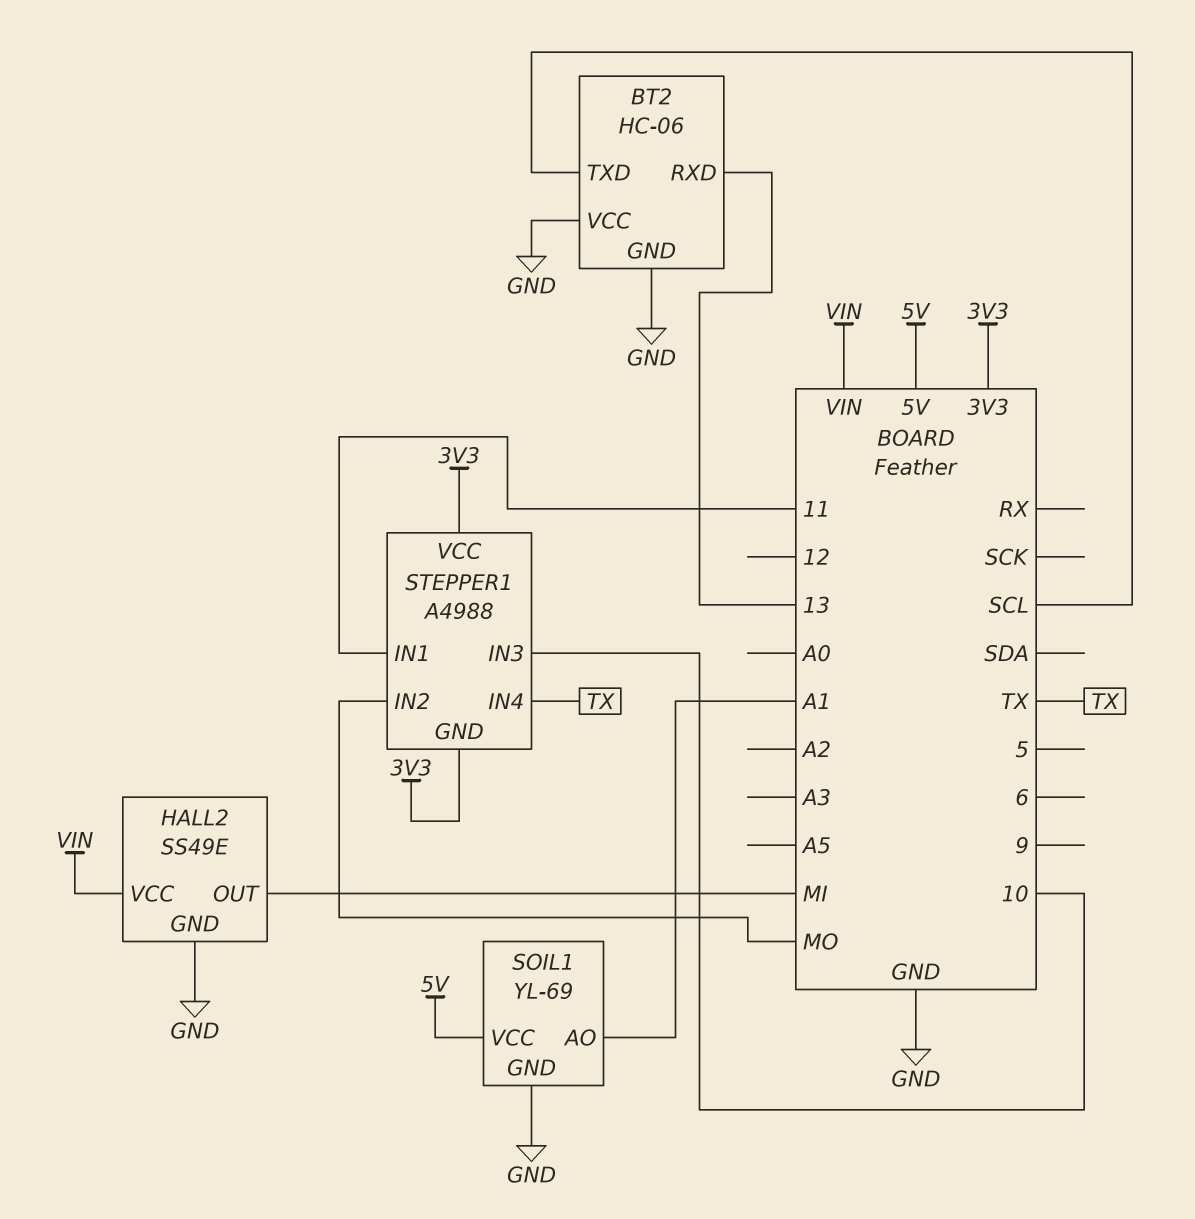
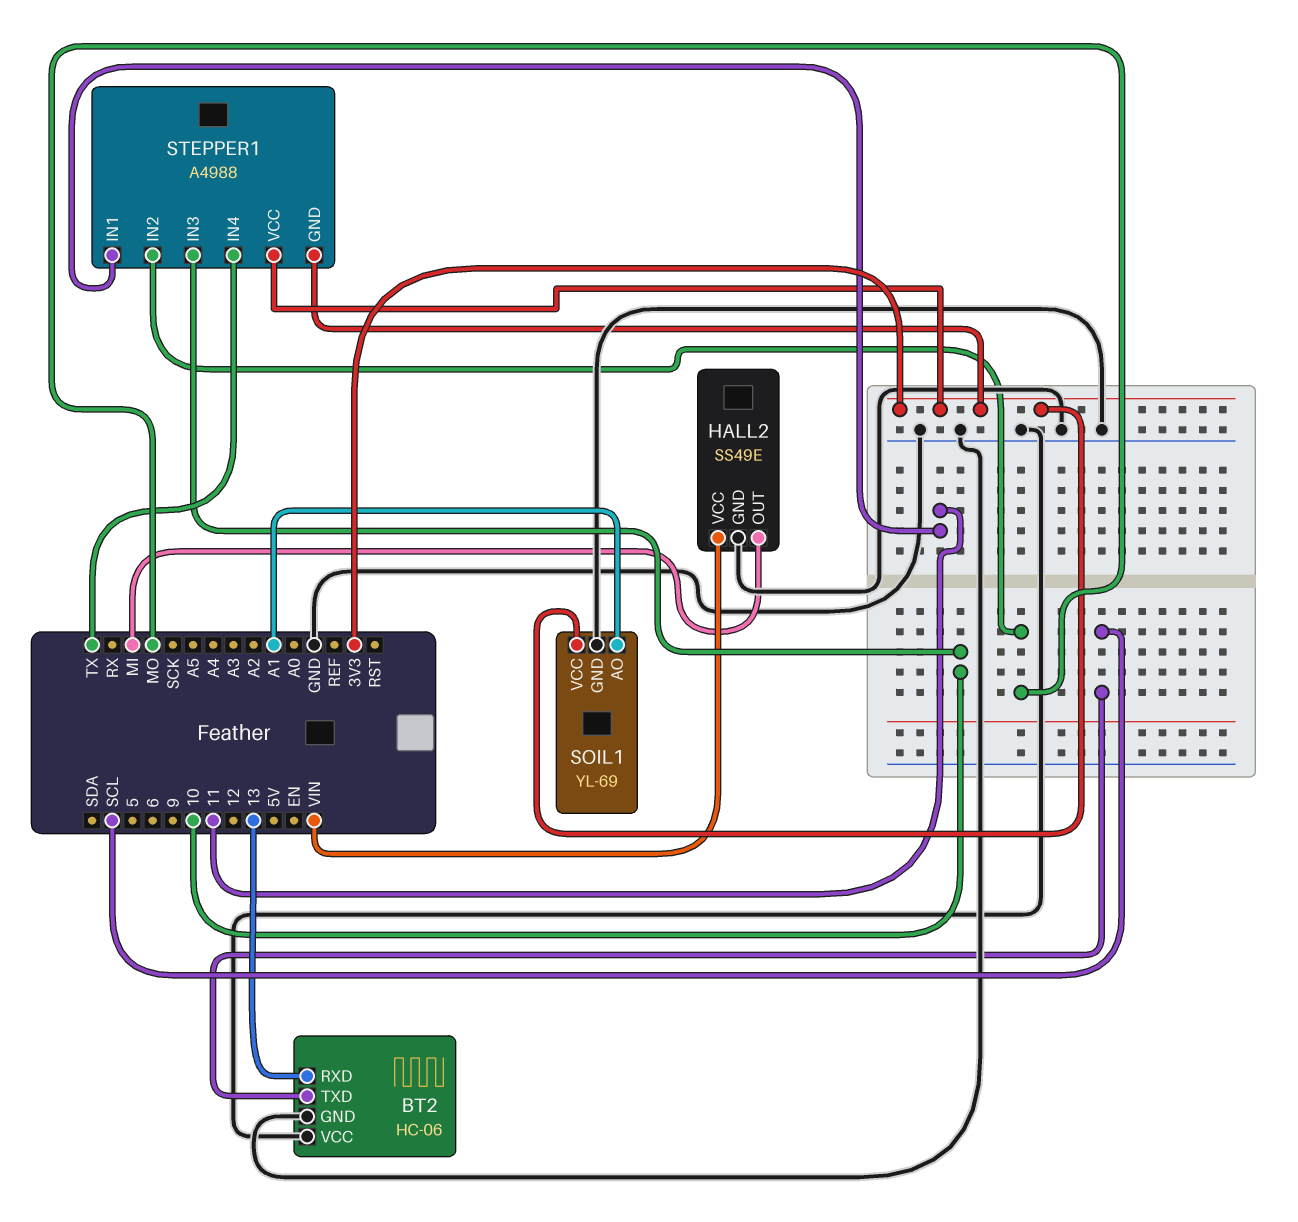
SOIL1 pin VCC: 5V -> 3V3

